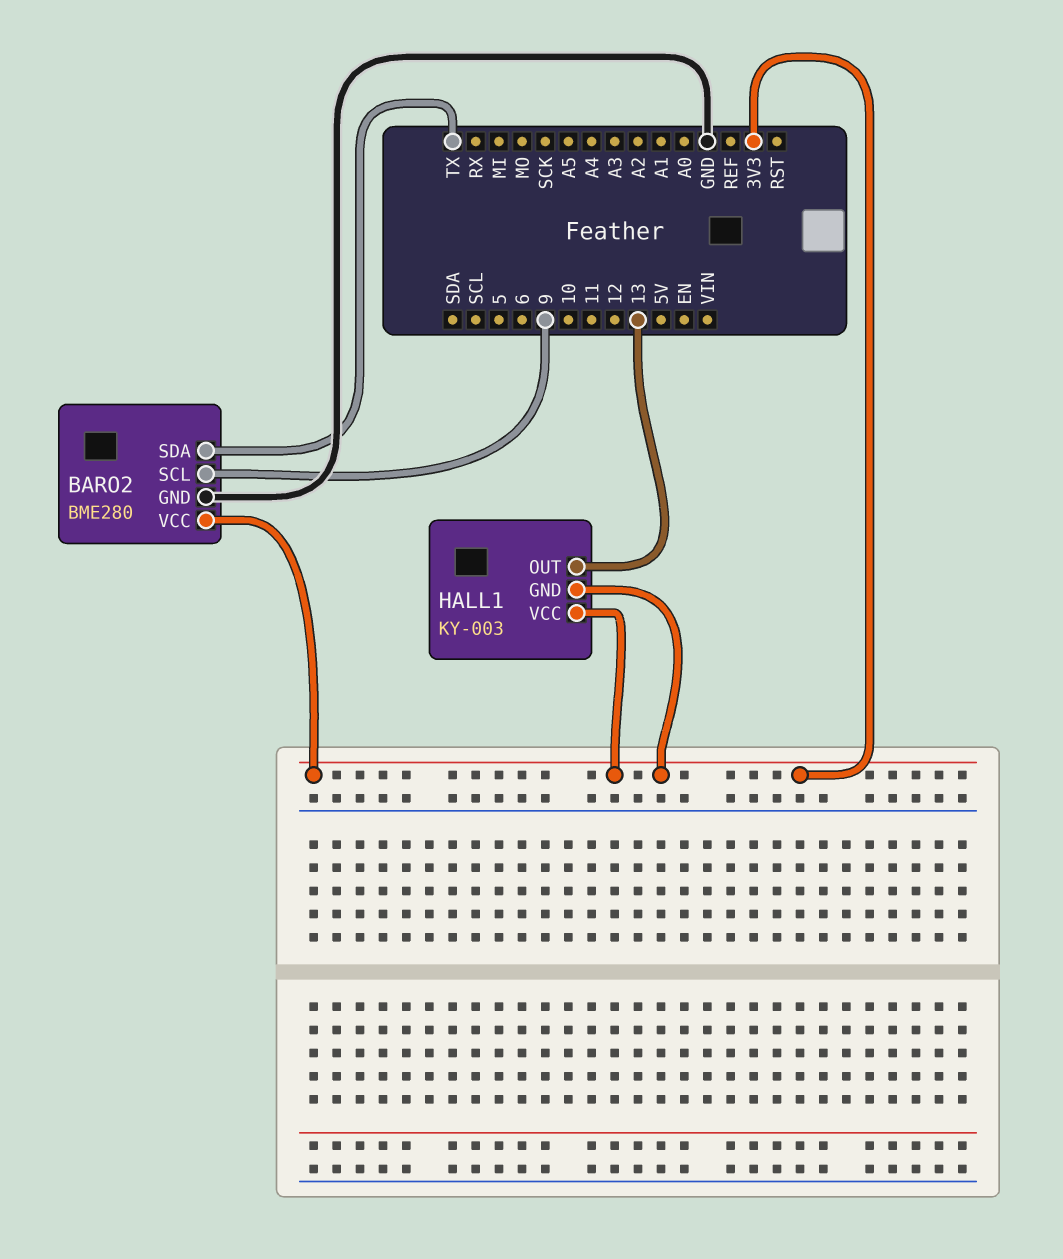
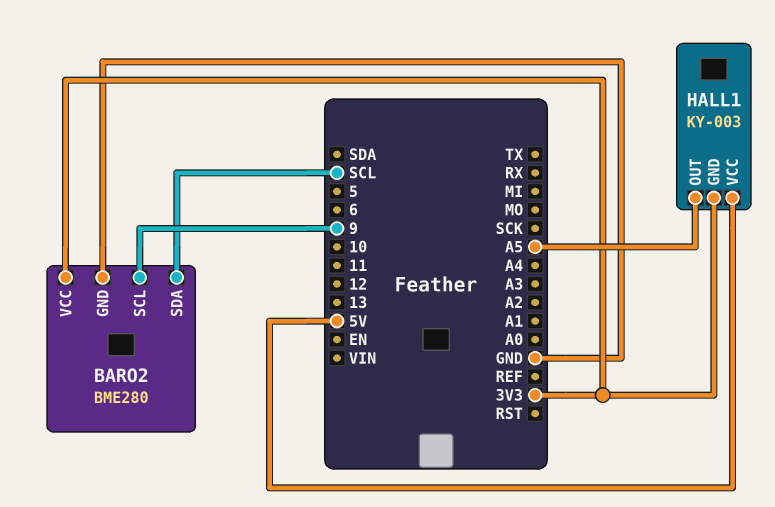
BARO2 pin SDA: TX -> SCL
HALL1 pin OUT: 13 -> A5
HALL1 pin VCC: 3V3 -> 5V

